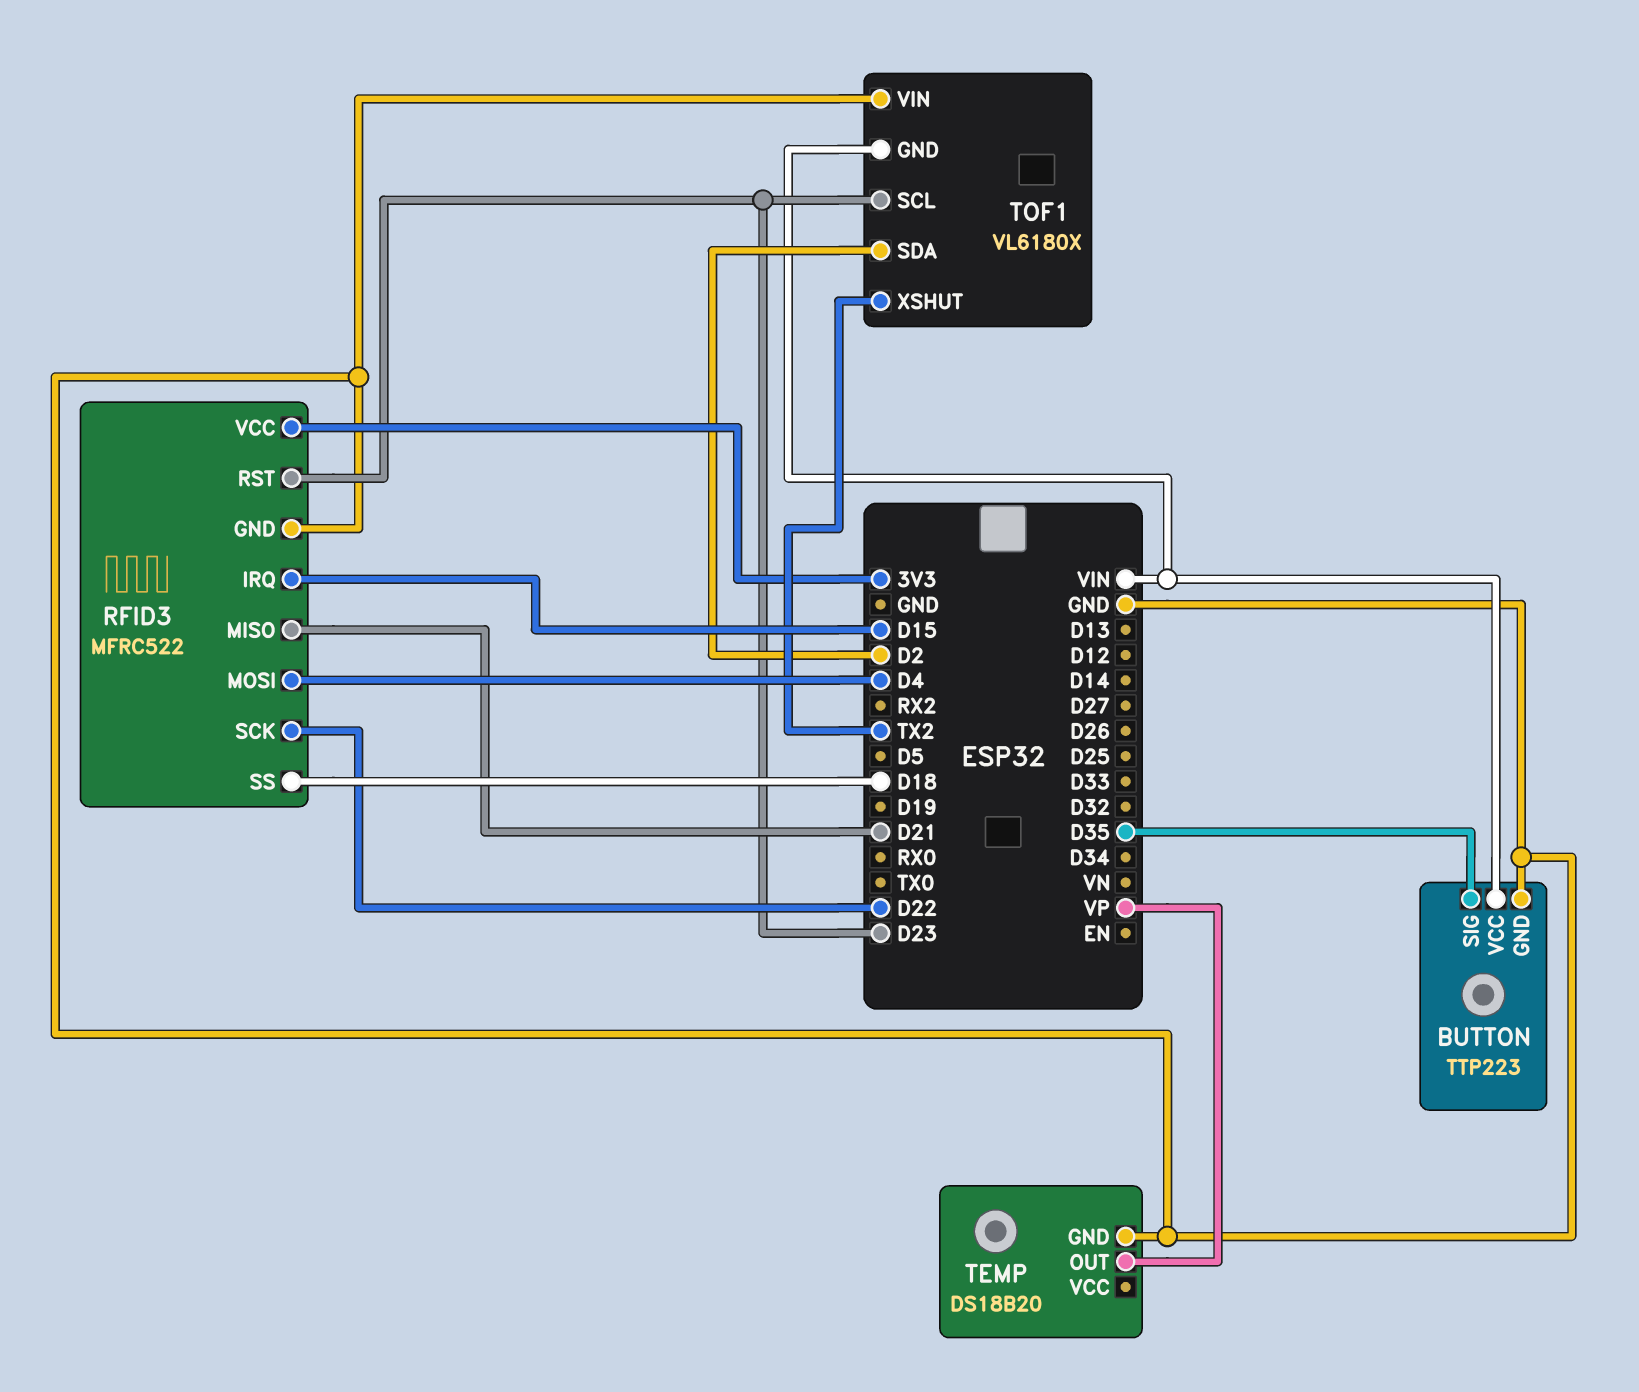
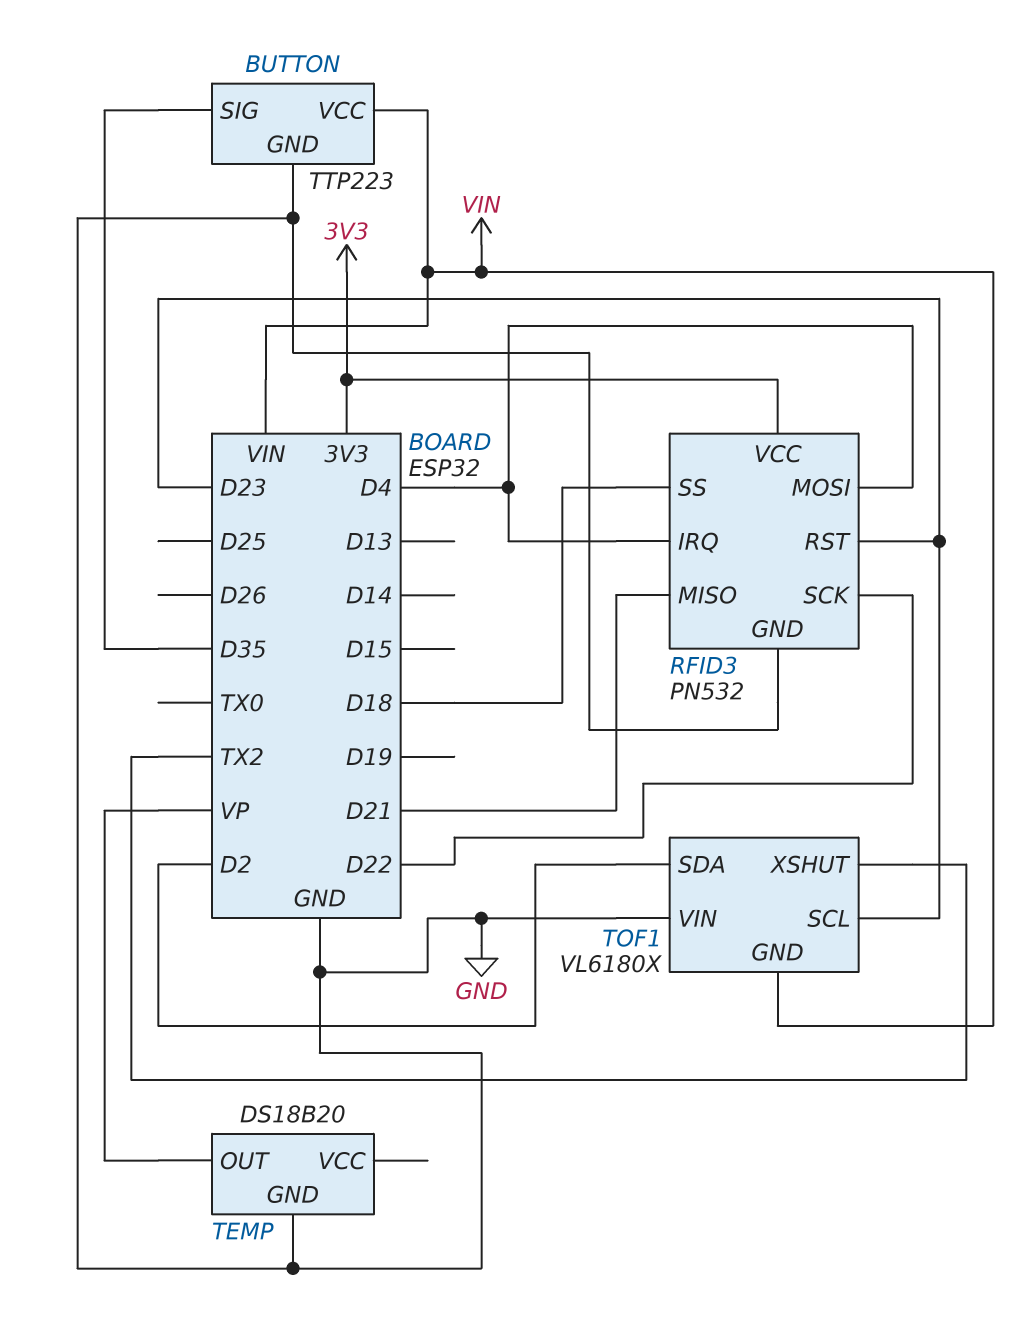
RFID3: MFRC522 -> PN532
RFID3 pin IRQ: D15 -> D4

